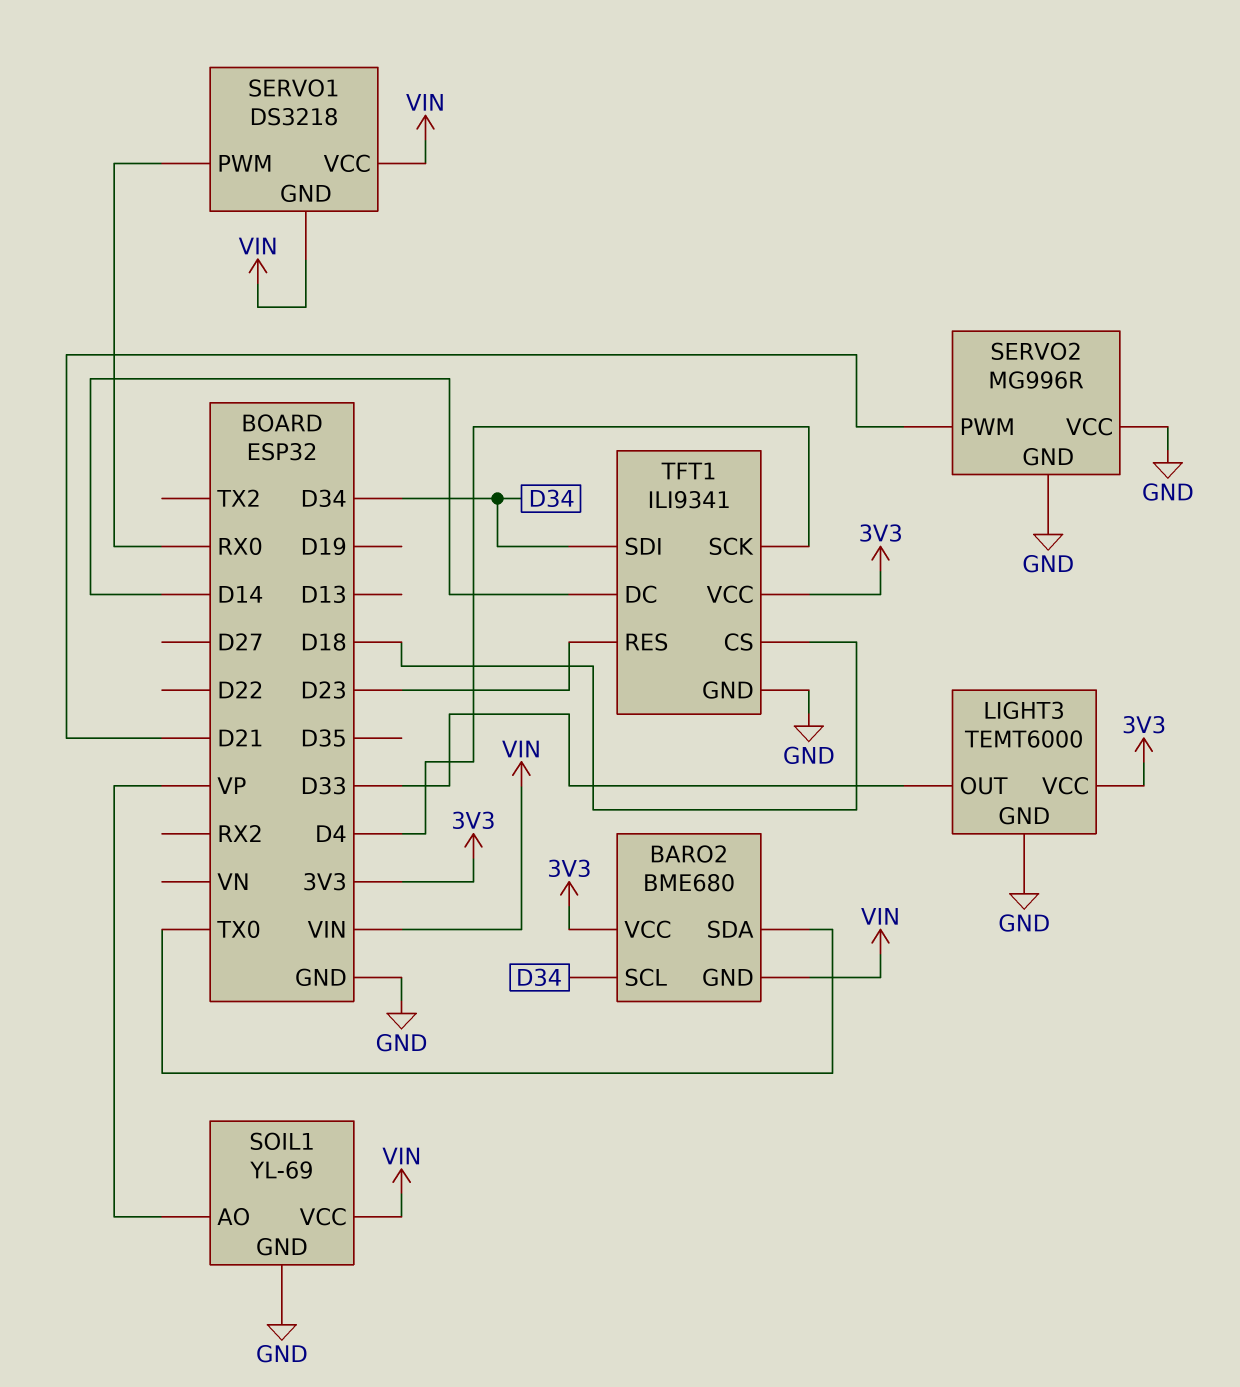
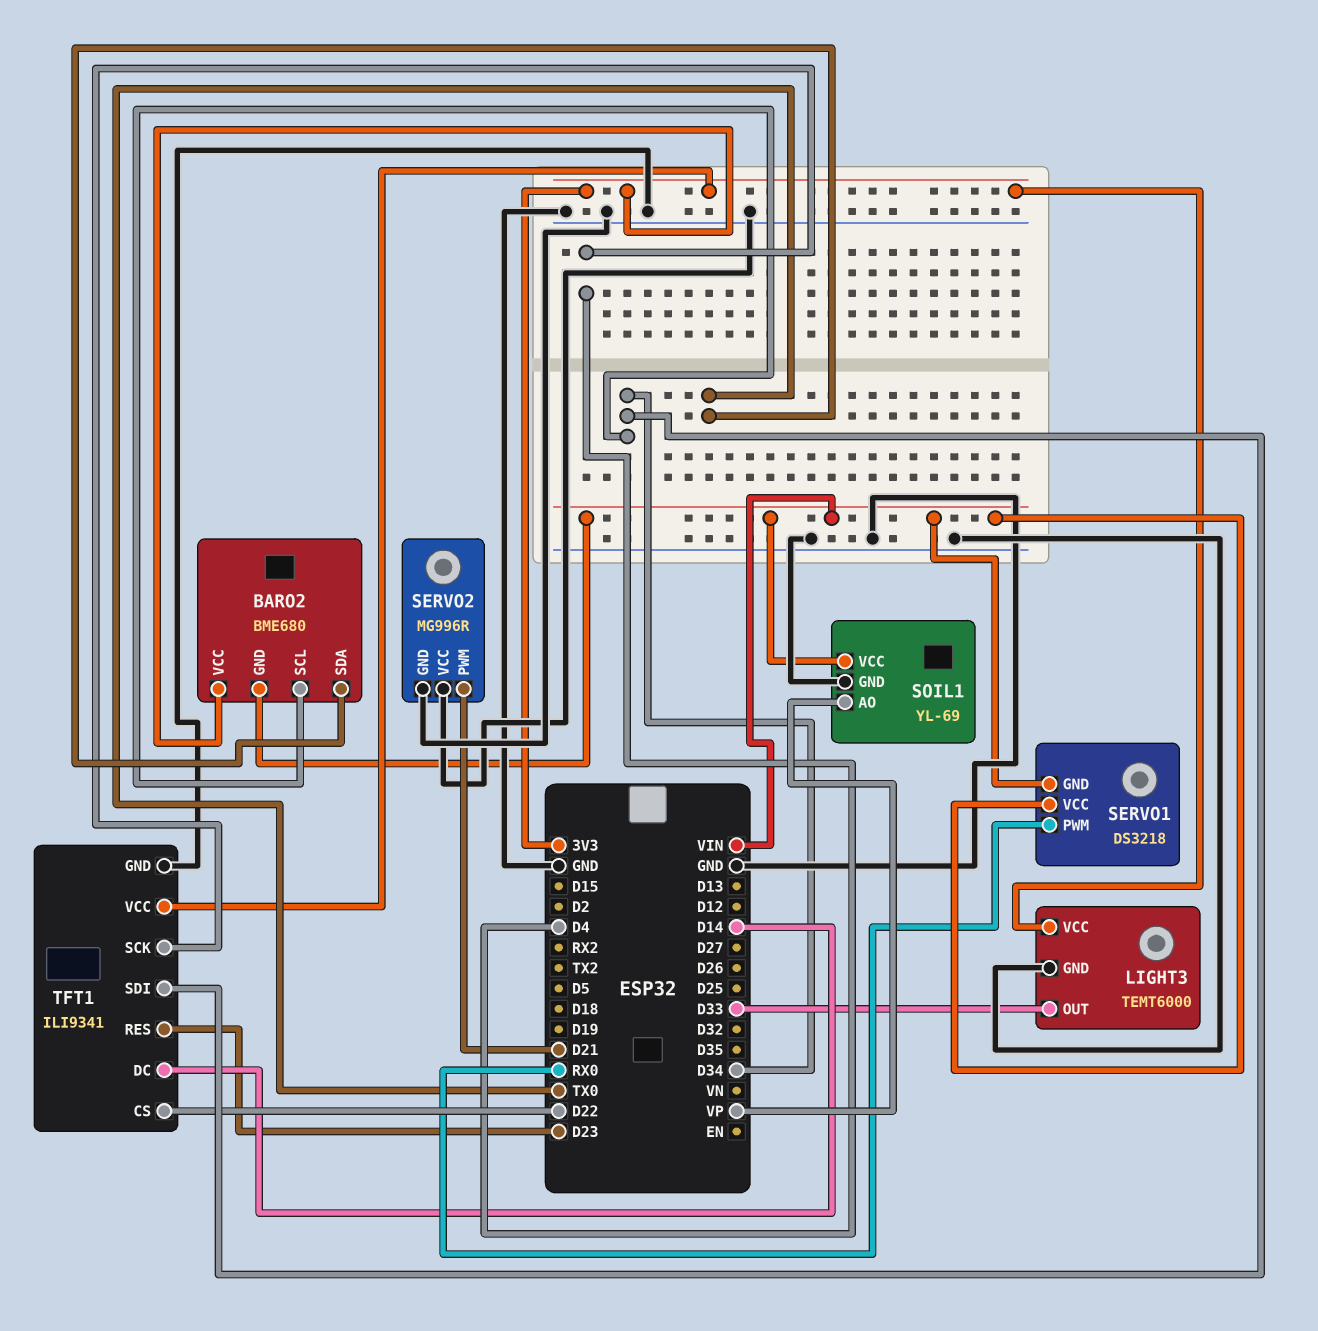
TFT1 pin CS: D18 -> D22

